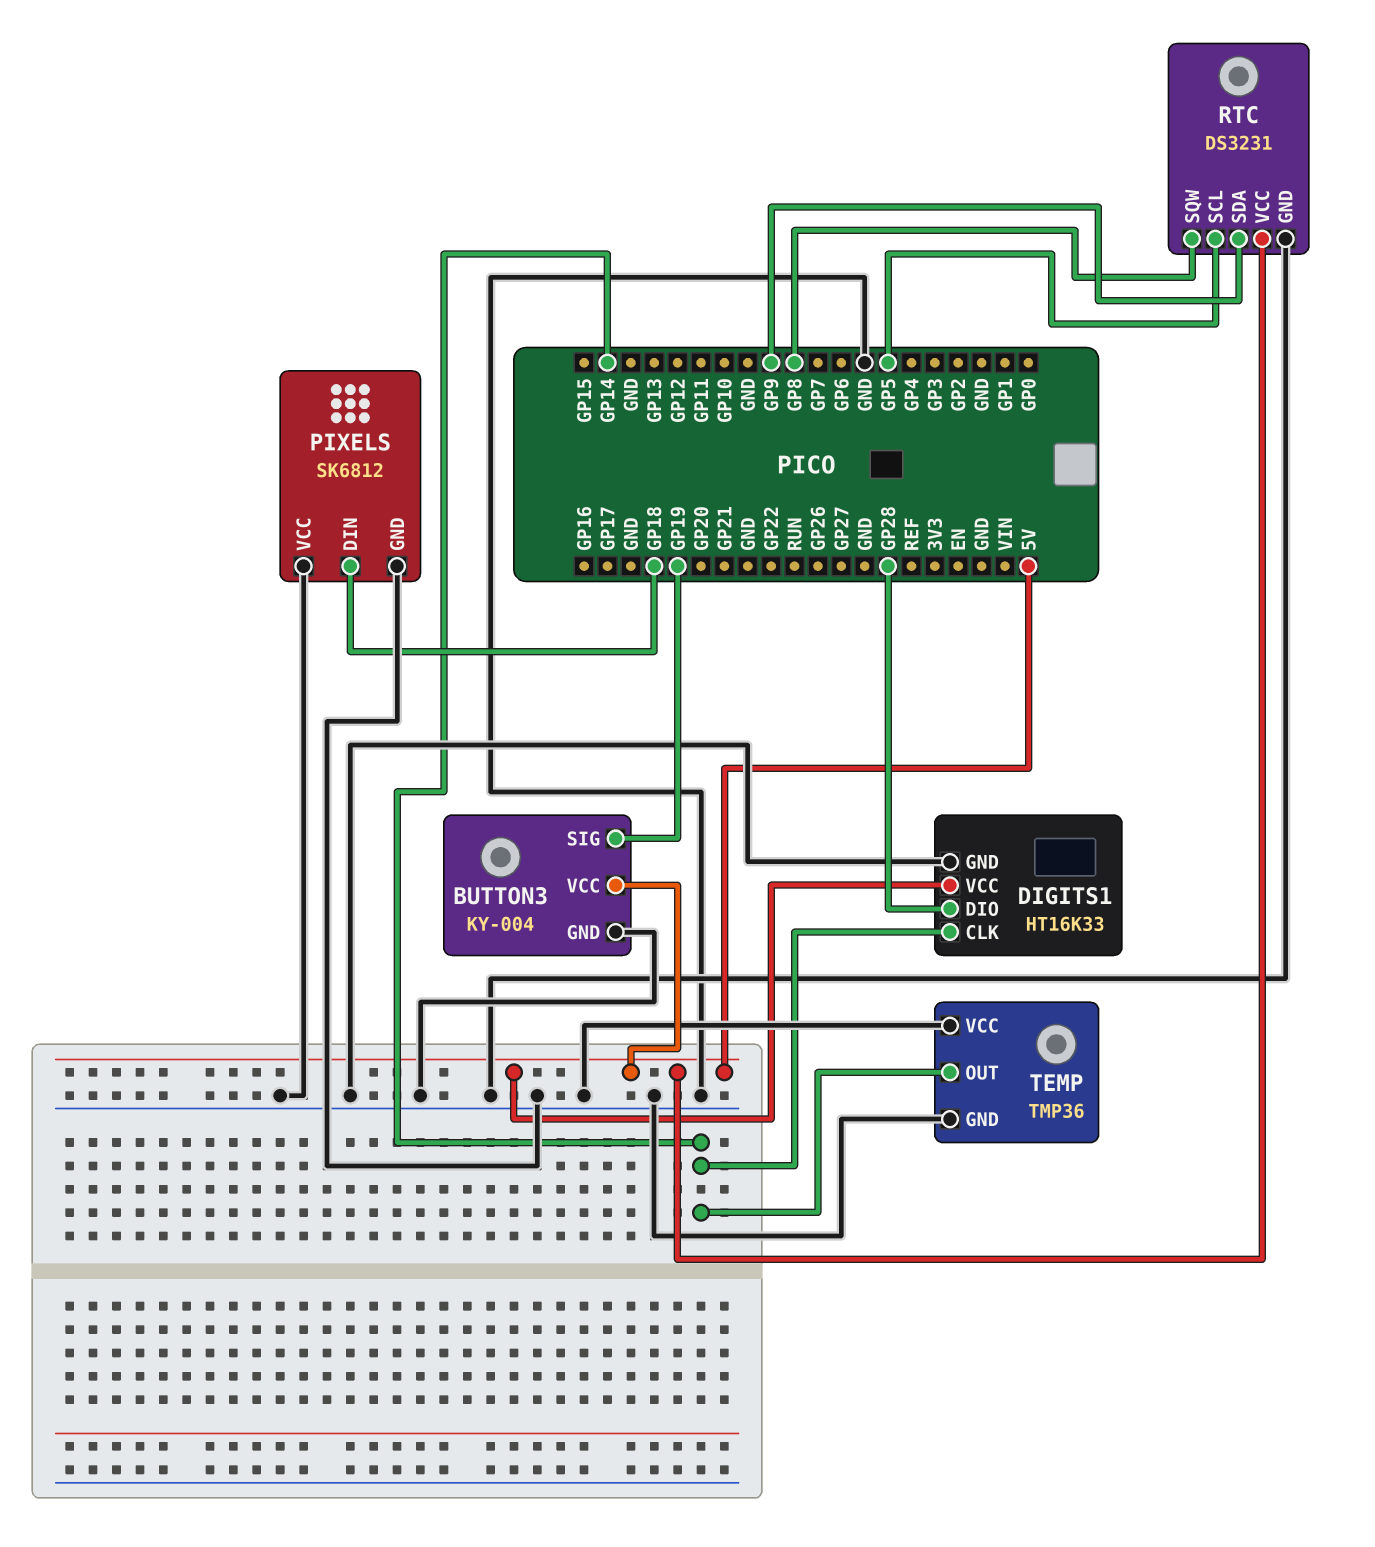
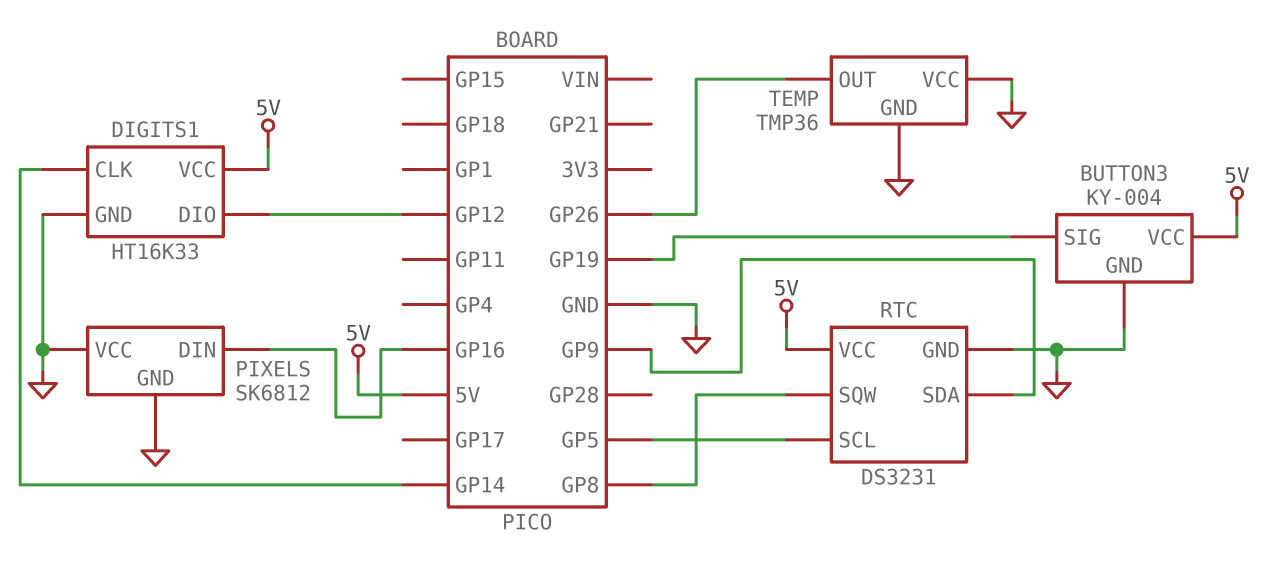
DIGITS1 pin DIO: GP28 -> GP12
PIXELS pin DIN: GP18 -> GP16
TEMP pin OUT: GP14 -> GP26

